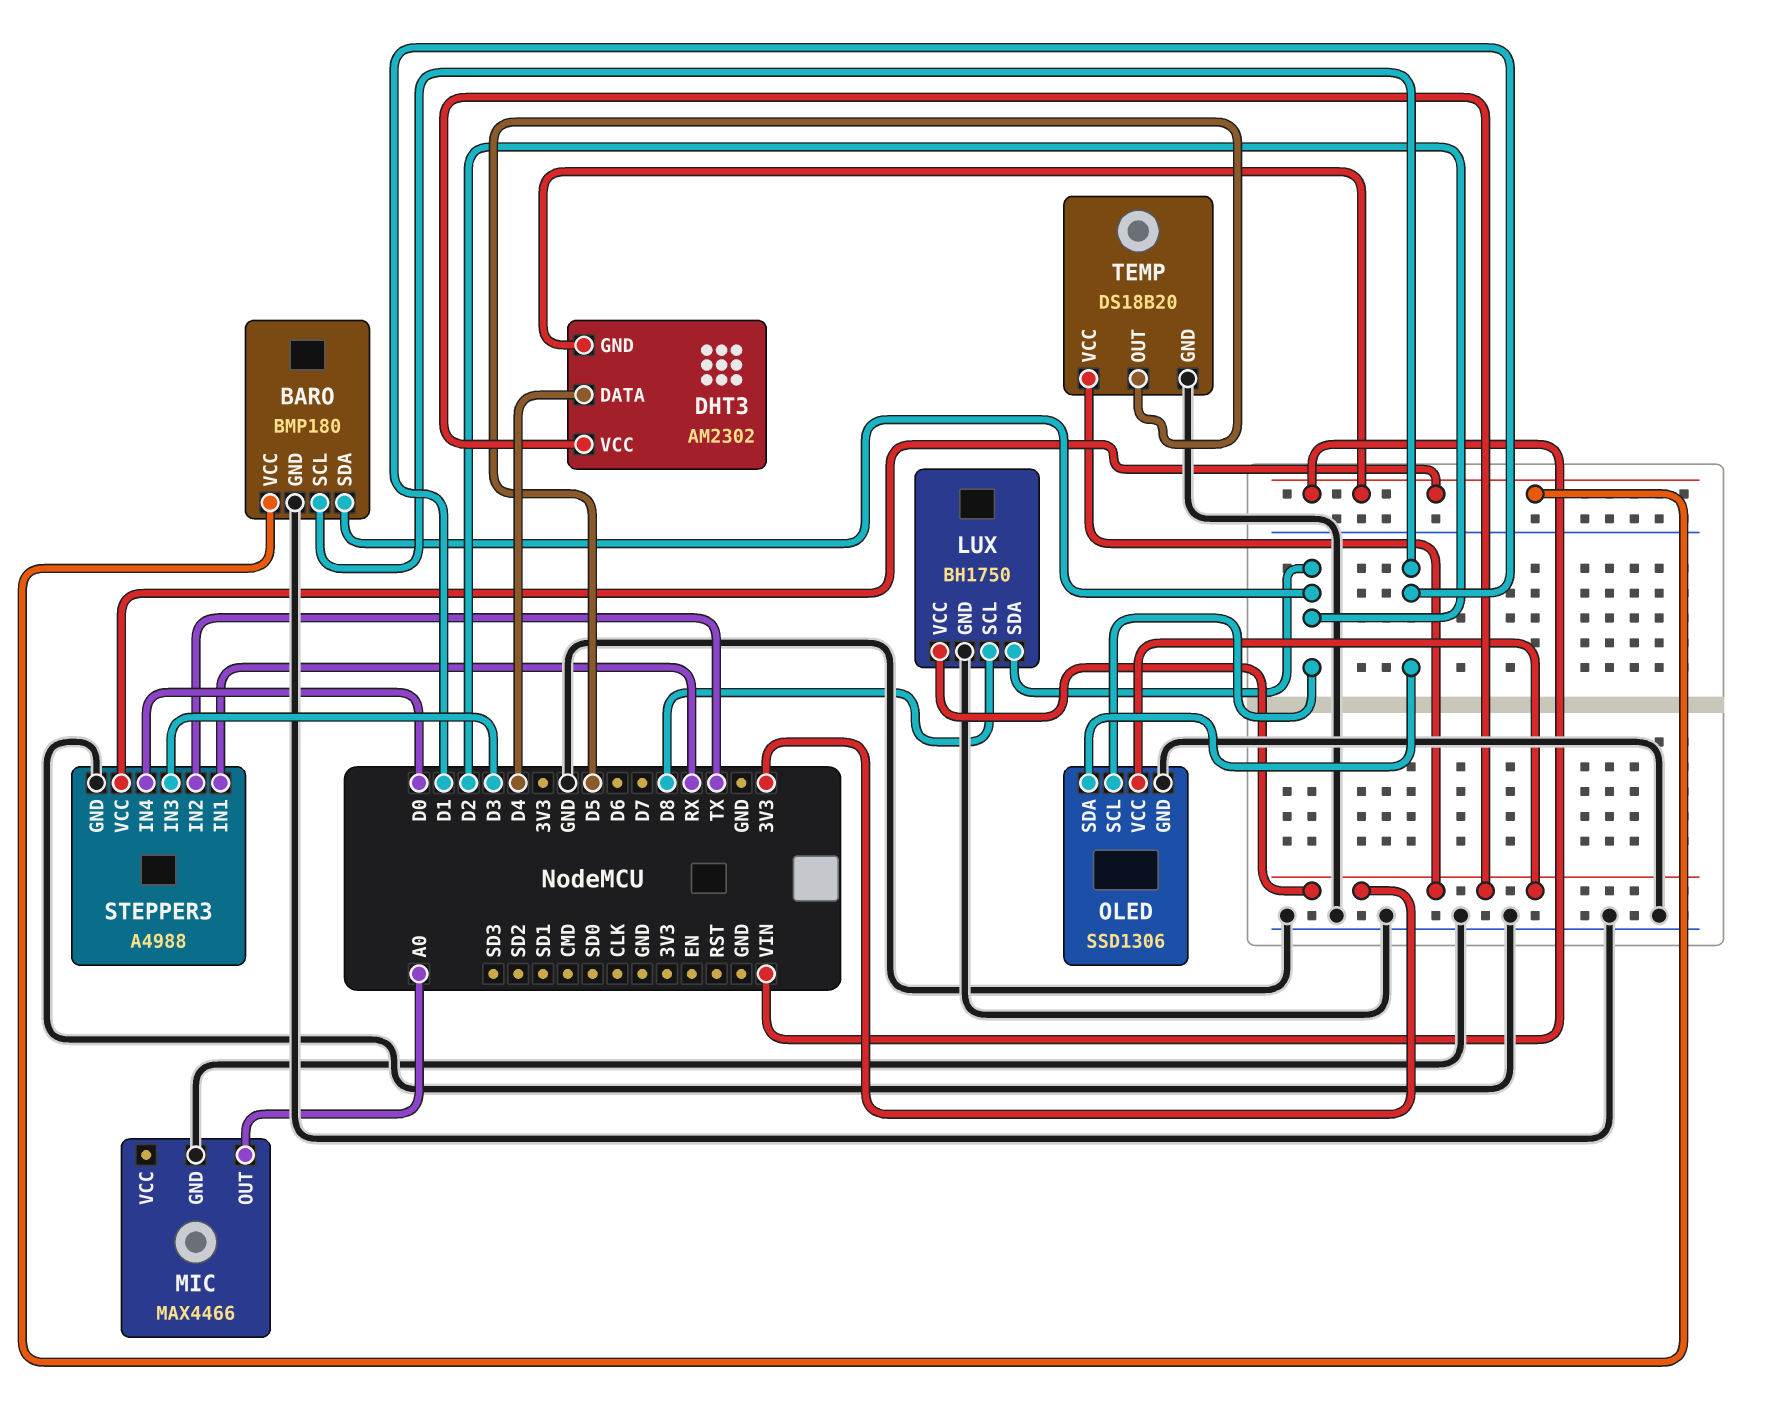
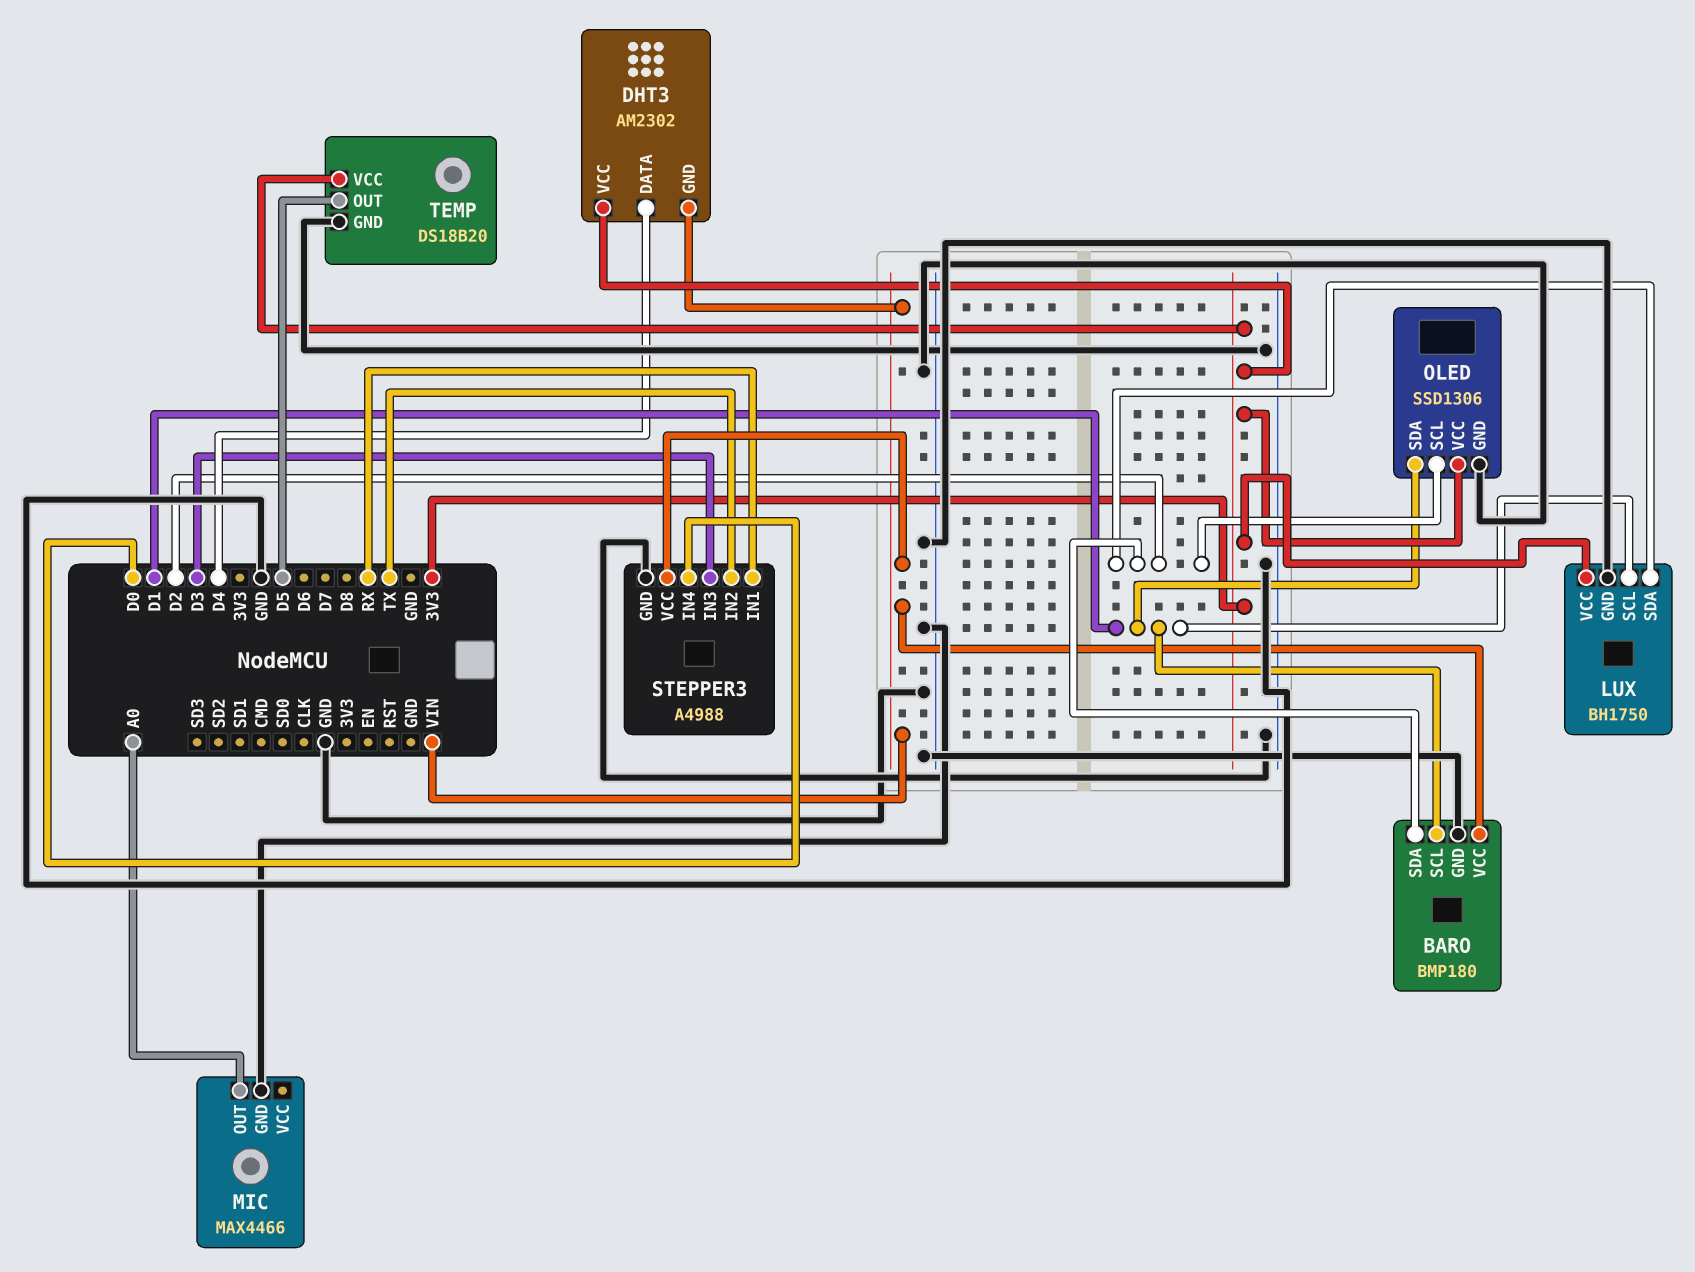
LUX pin SCL: D8 -> D1

